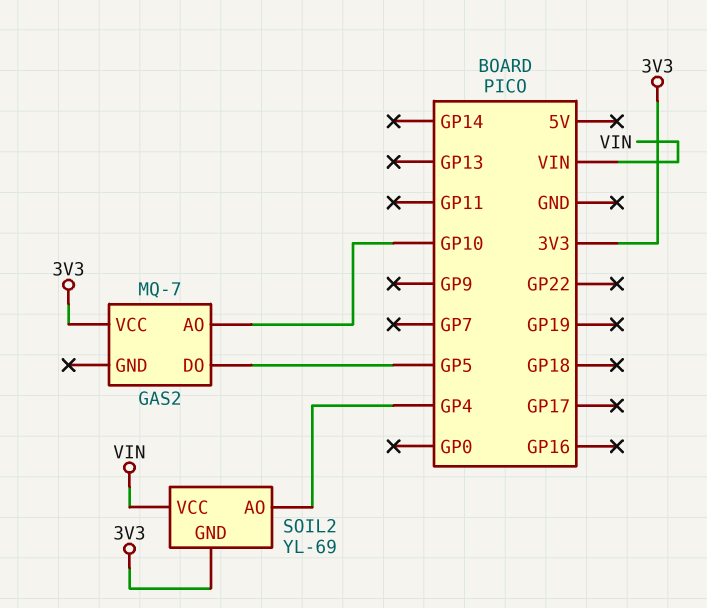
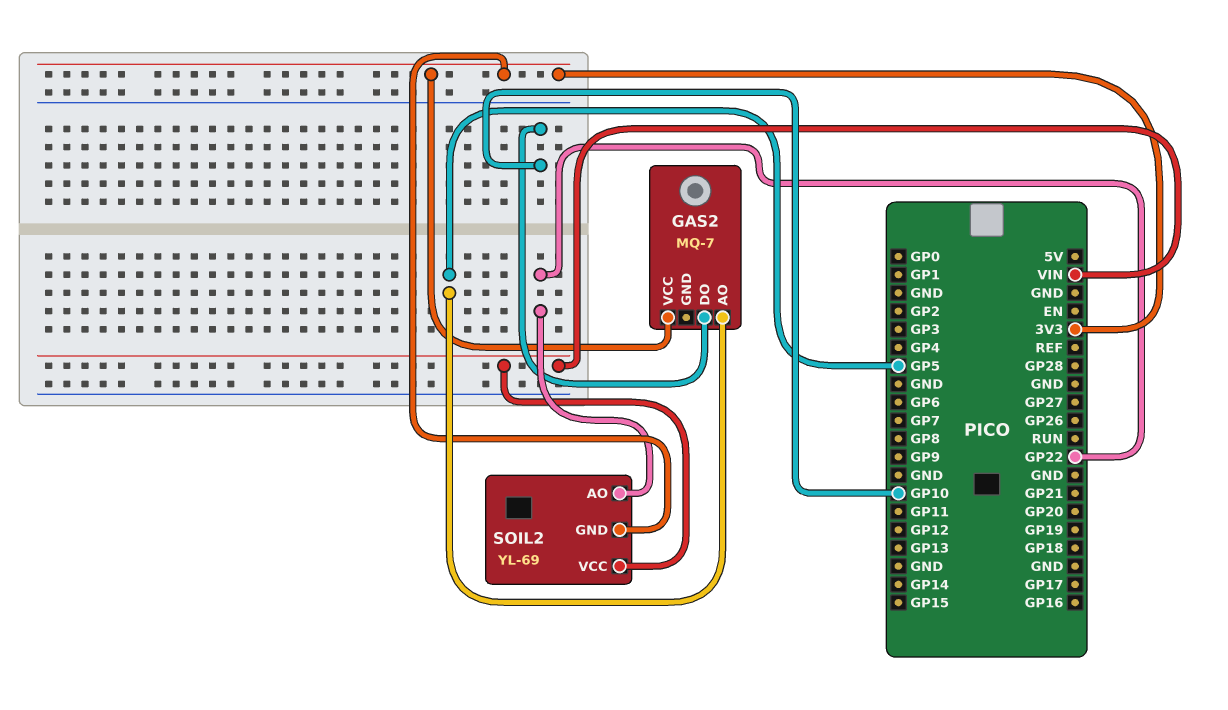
GAS2 pin AO: GP10 -> GP5
GAS2 pin DO: GP5 -> GP10
SOIL2 pin AO: GP4 -> GP22

